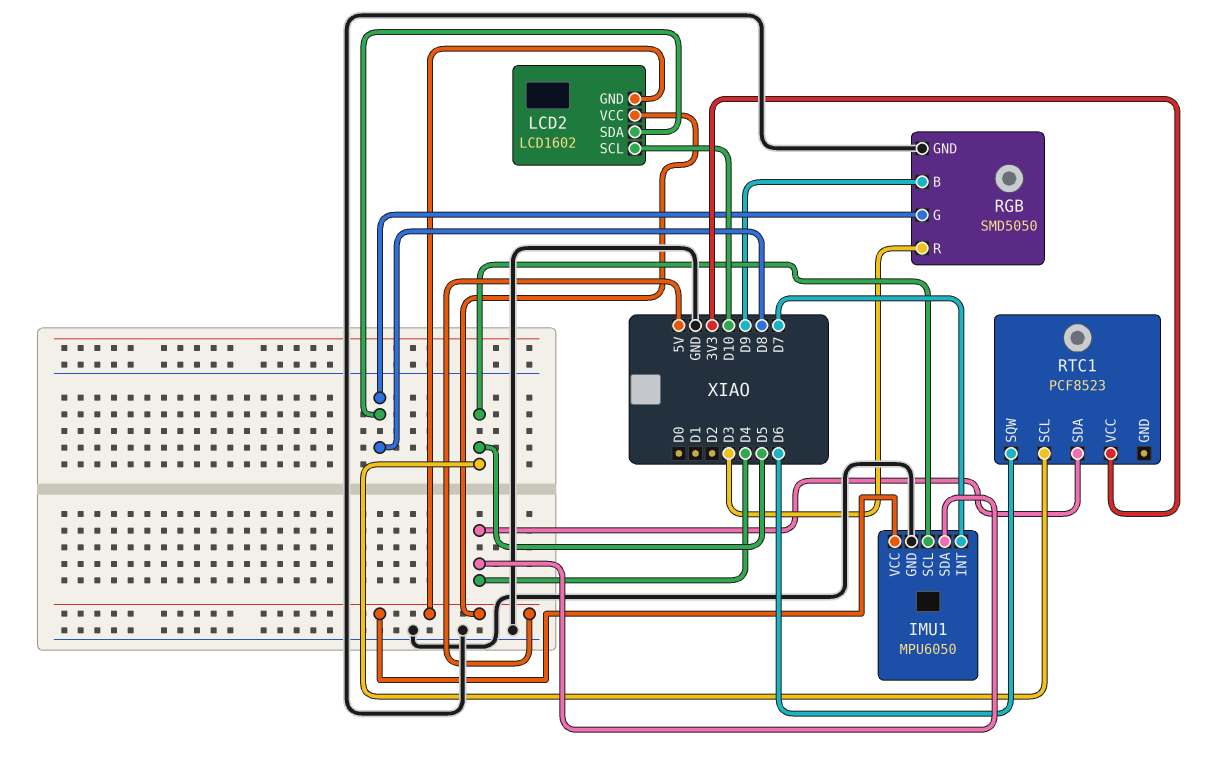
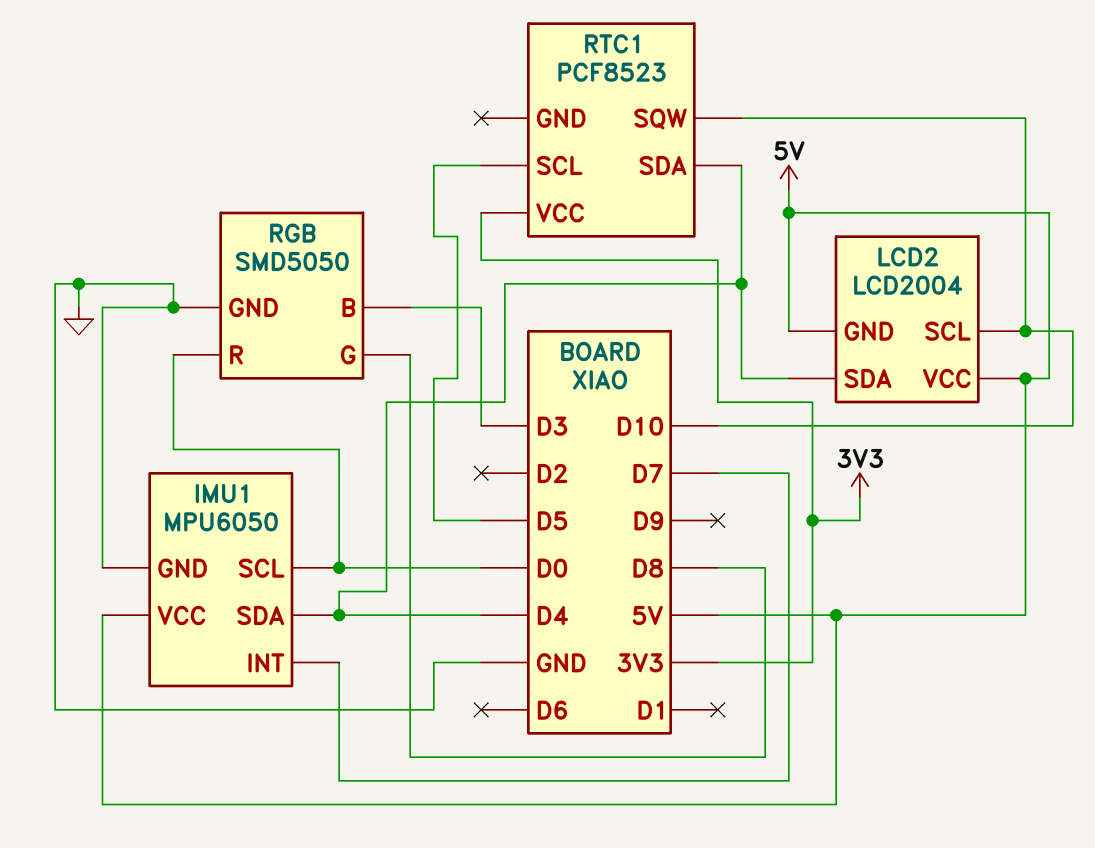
IMU1 pin SCL: D5 -> D0
LCD2: LCD1602 -> LCD2004
LCD2 pin SDA: D8 -> D4
RGB pin B: D9 -> D3
RGB pin R: D3 -> D0
RTC1 pin SQW: D6 -> D10

